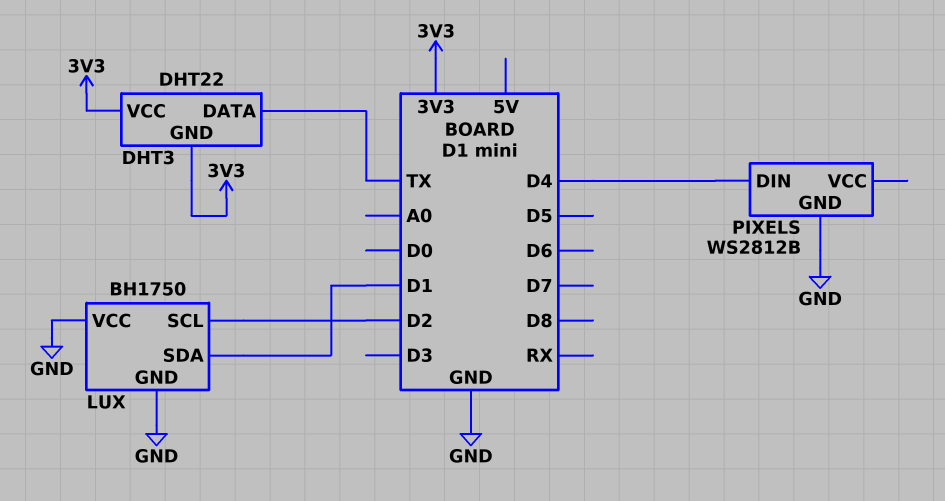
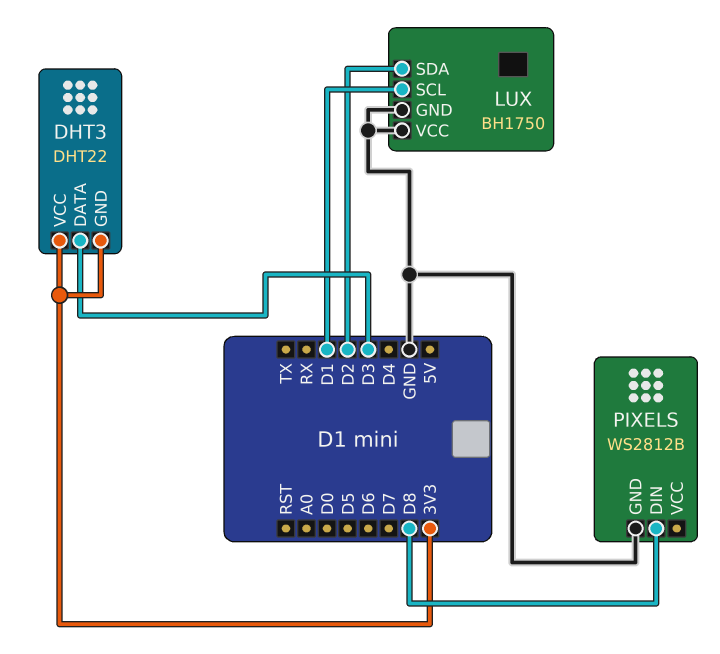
DHT3 pin DATA: TX -> D3
LUX pin SCL: D2 -> D1
LUX pin SDA: D1 -> D2
PIXELS pin DIN: D4 -> D8

